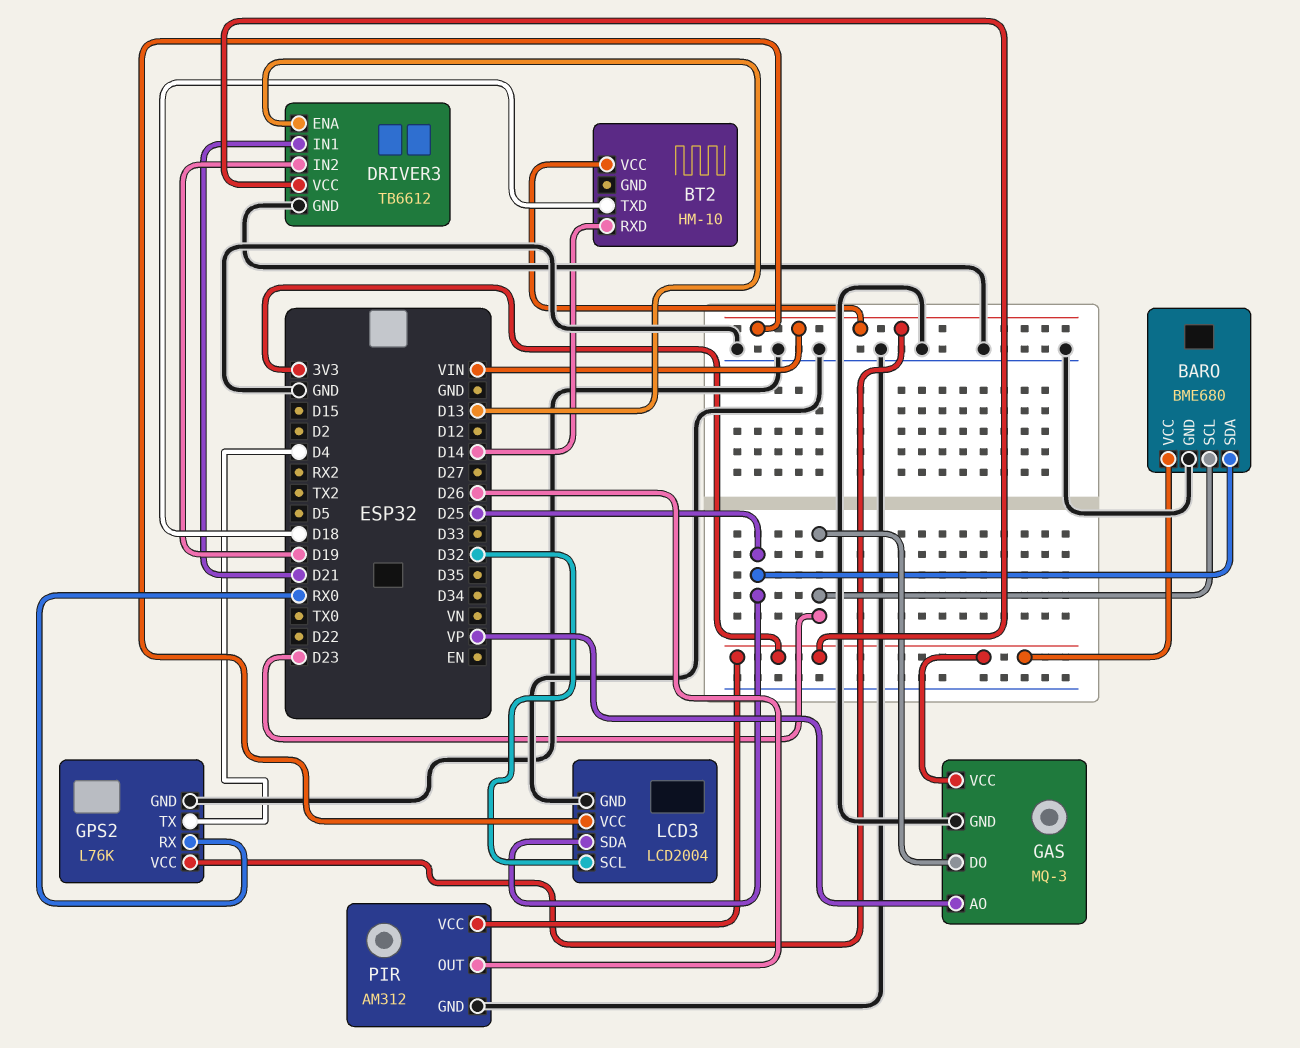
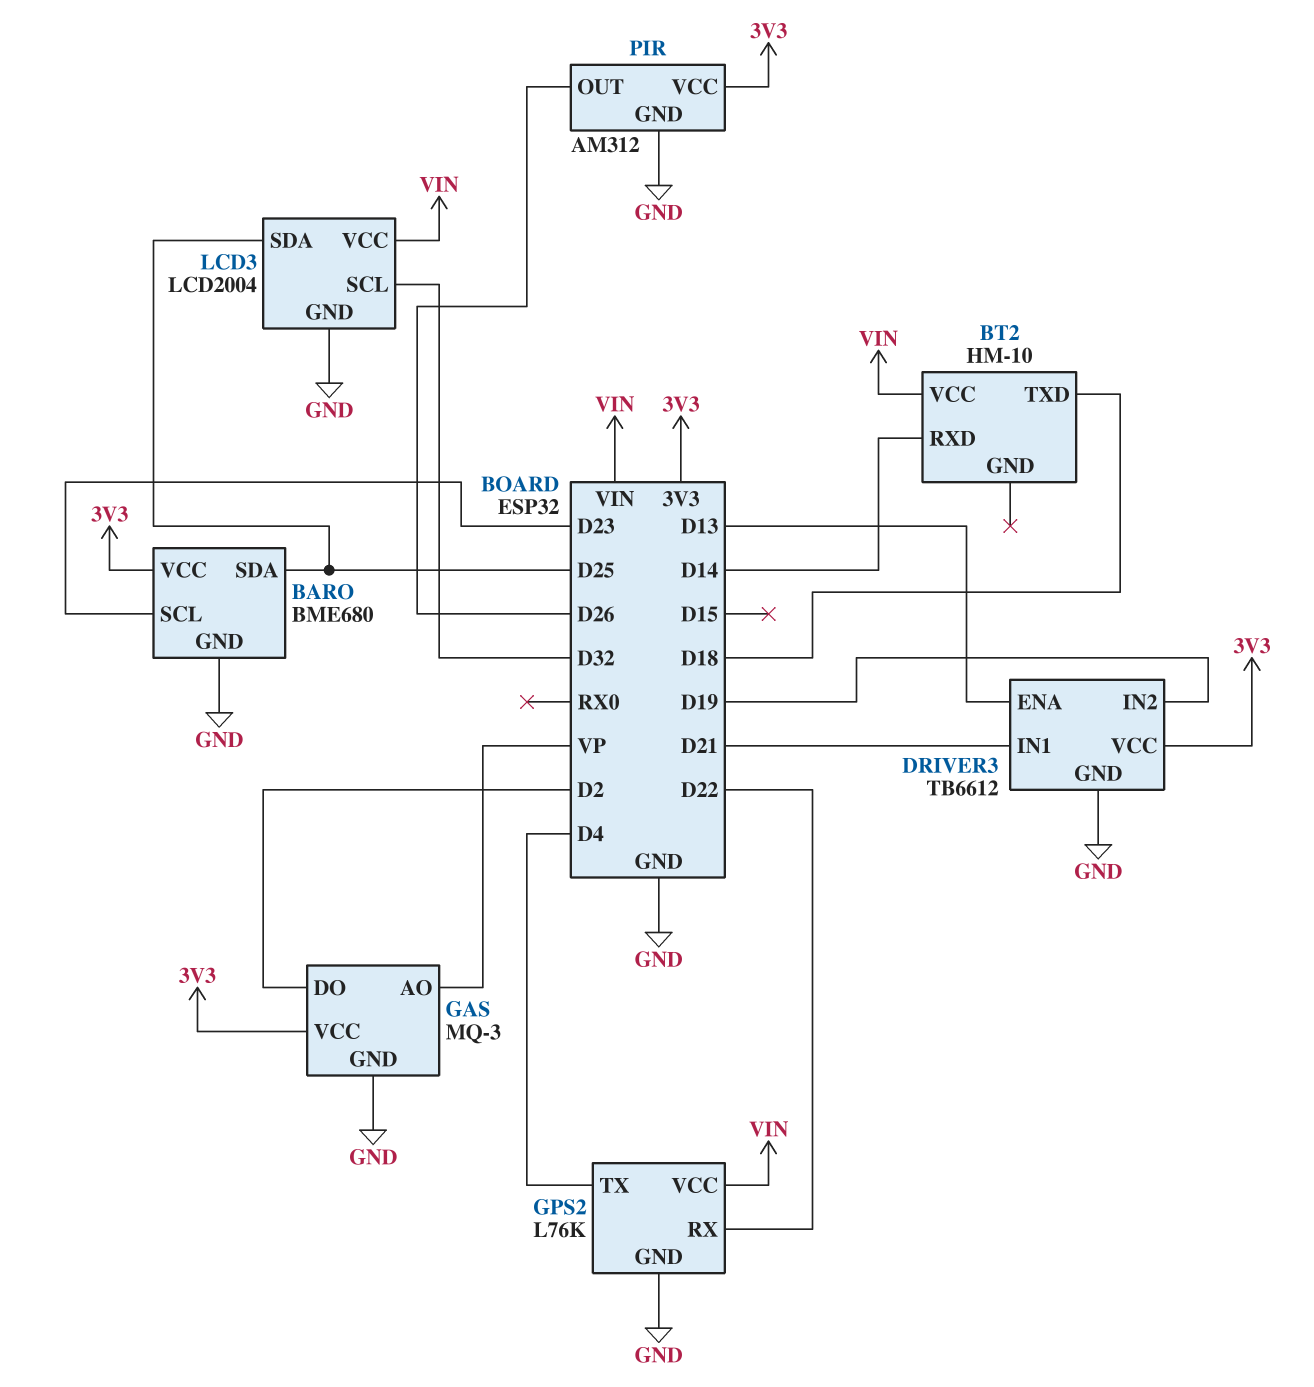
GAS pin DO: D23 -> D2
GPS2 pin RX: RX0 -> D22

